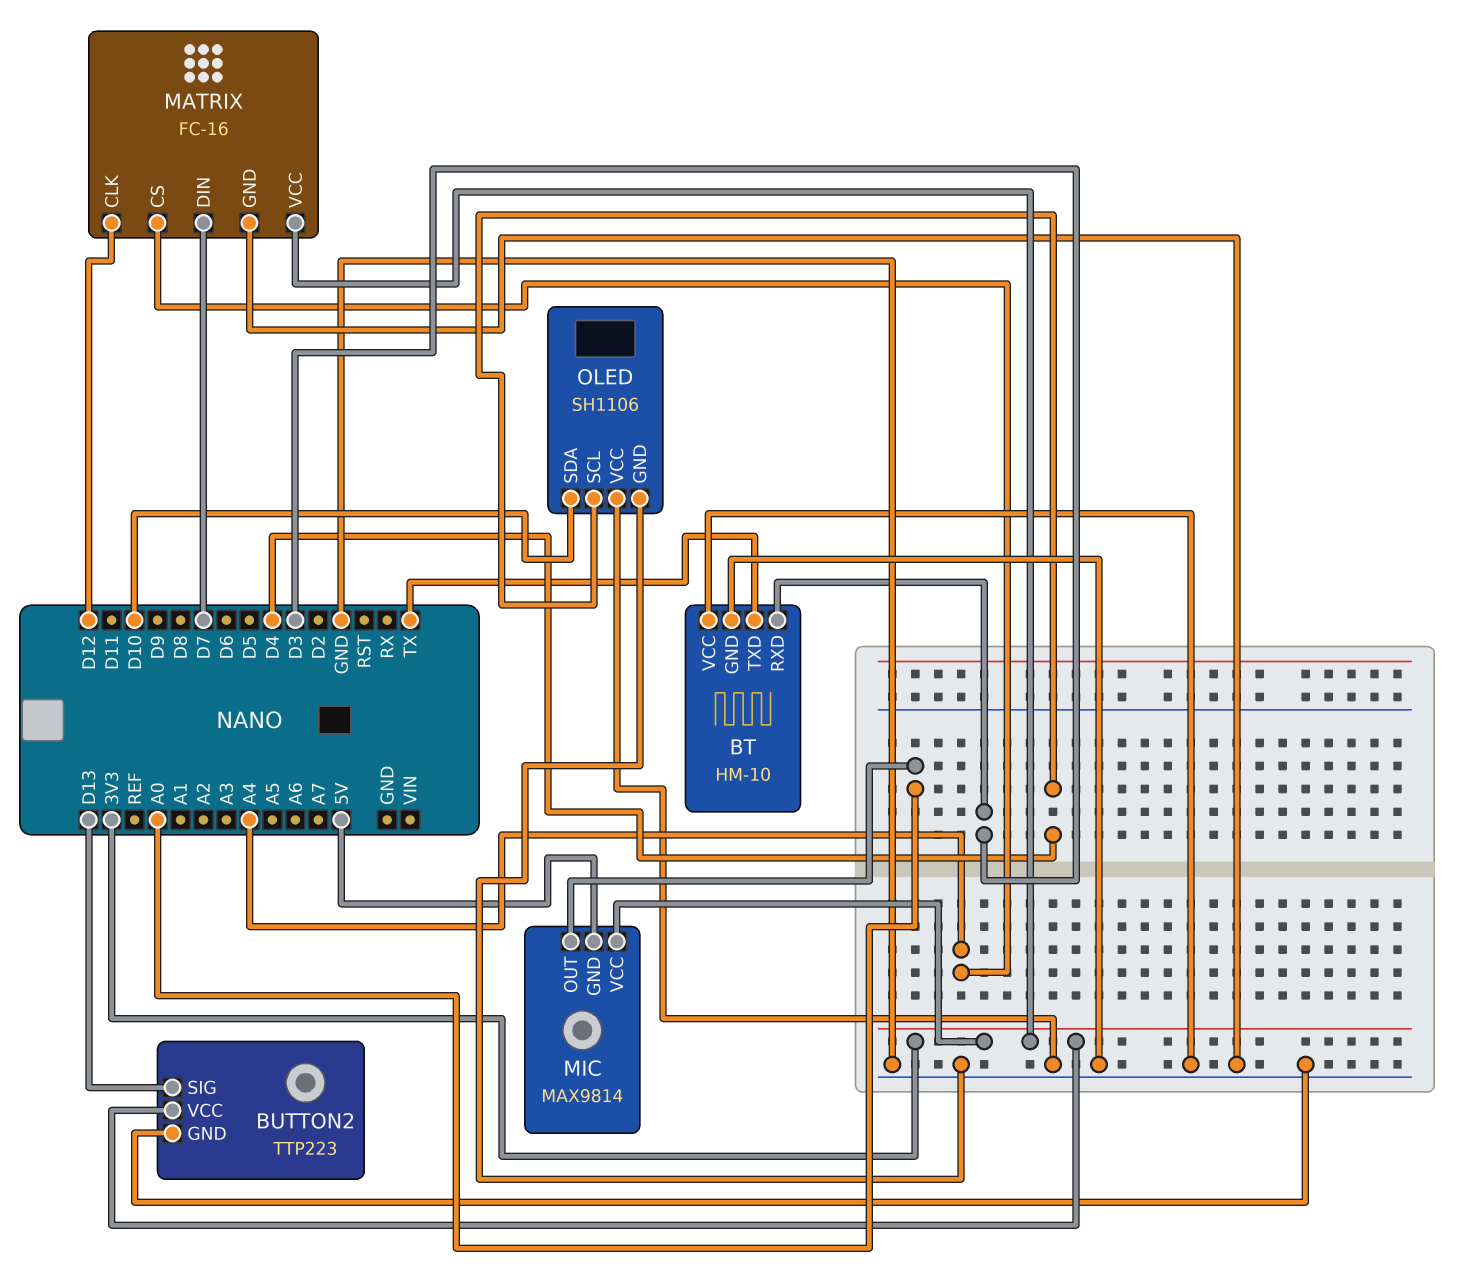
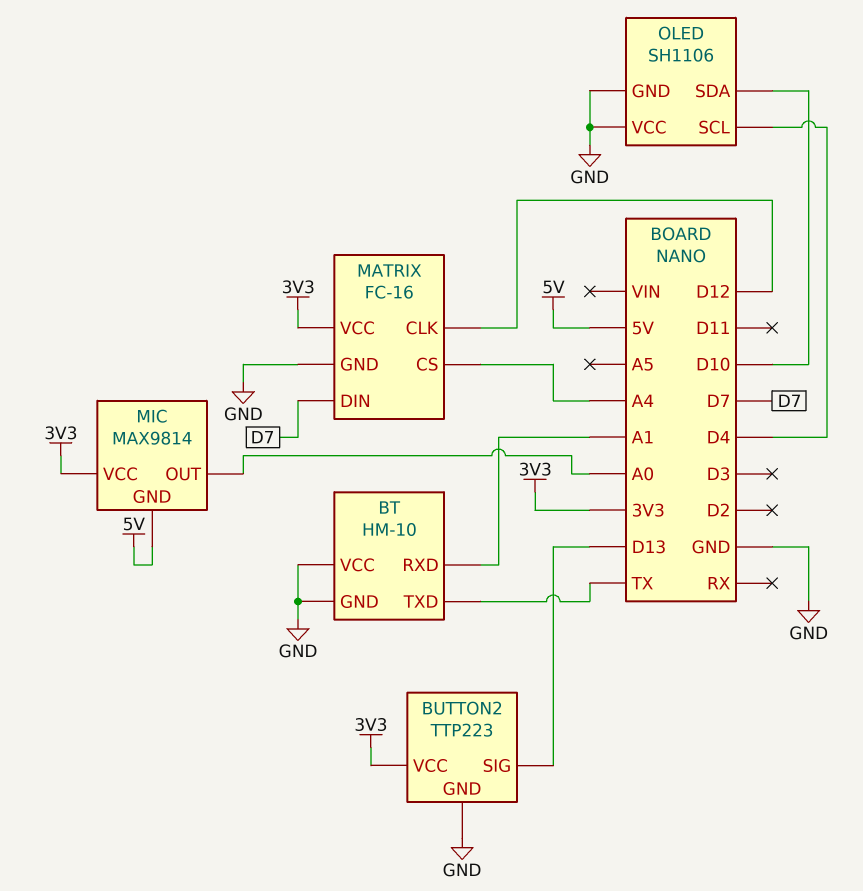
BT pin RXD: D3 -> A1

